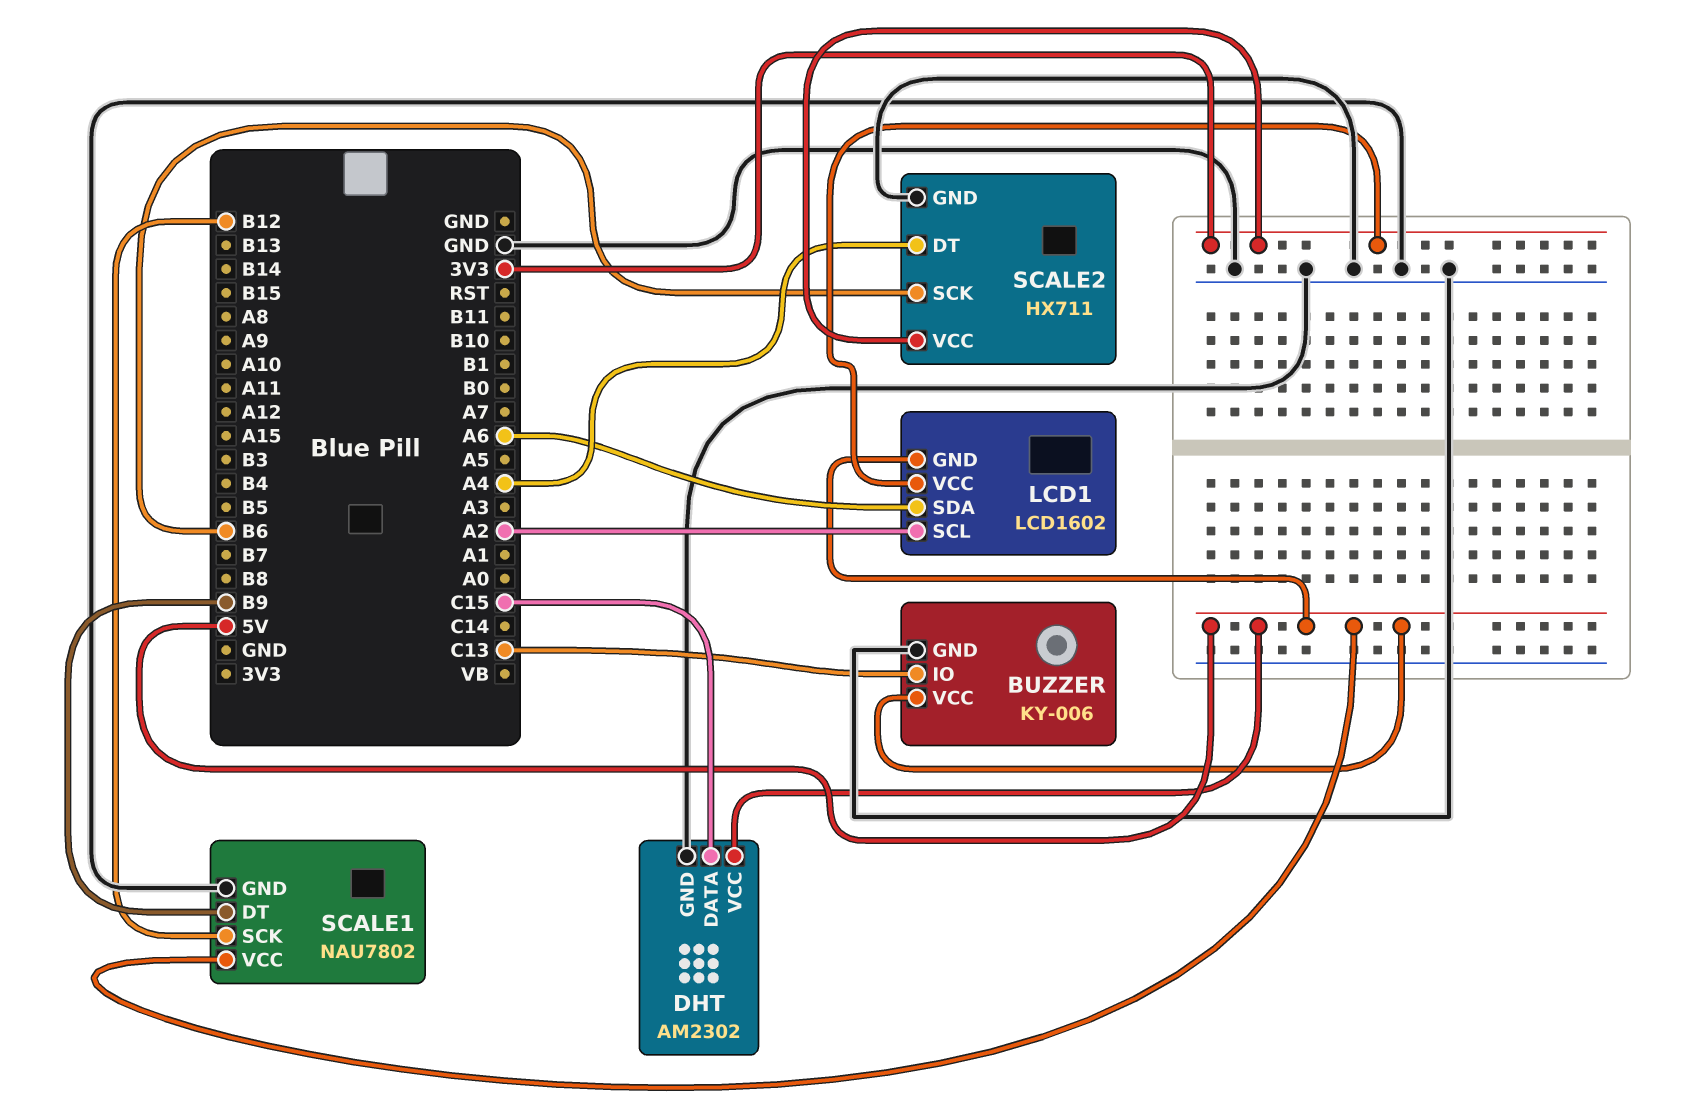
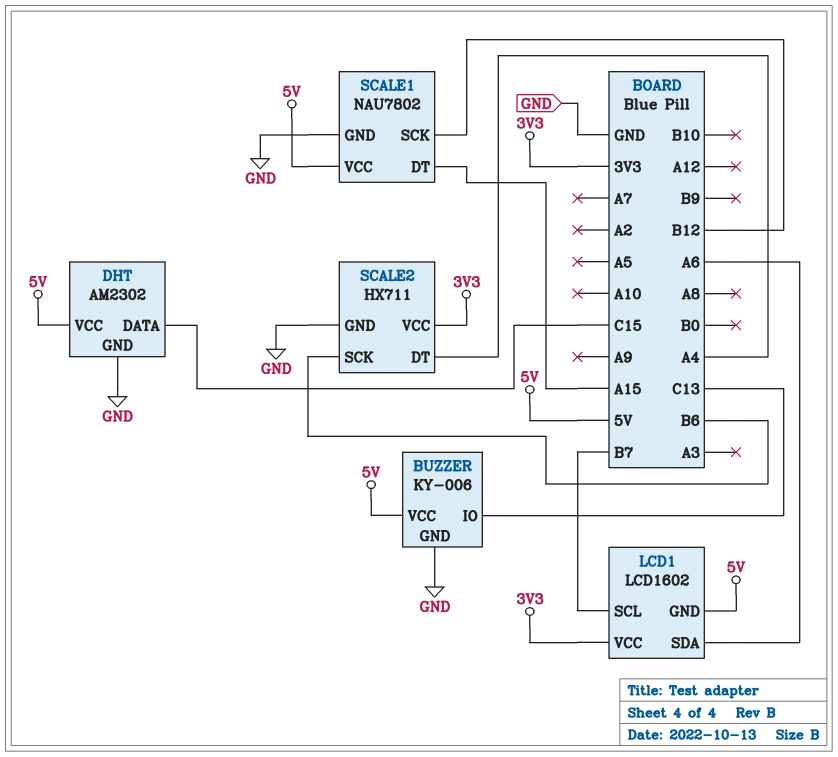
LCD1 pin SCL: A2 -> B7
SCALE1 pin DT: B9 -> A15

